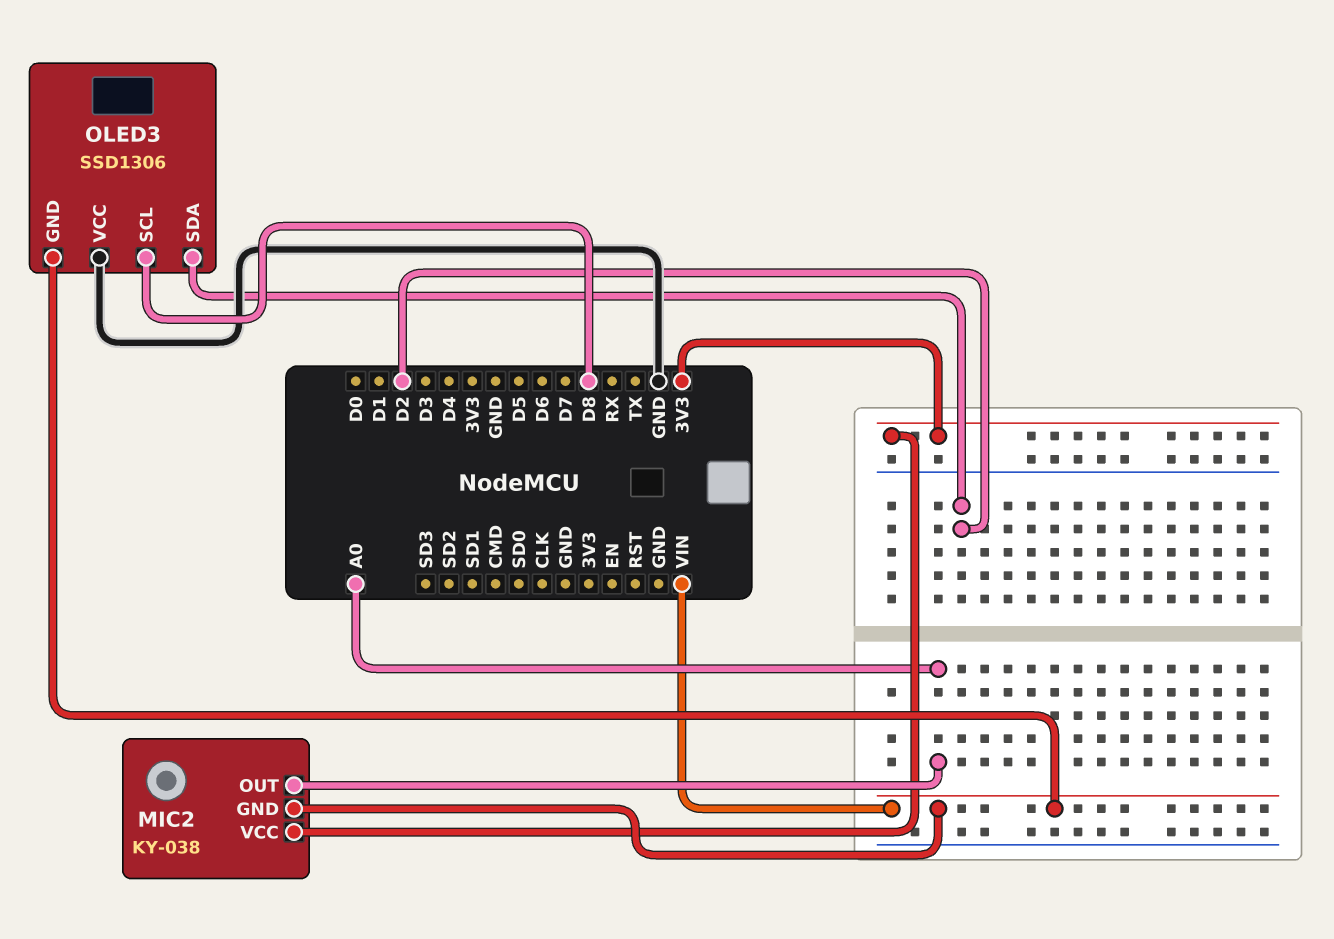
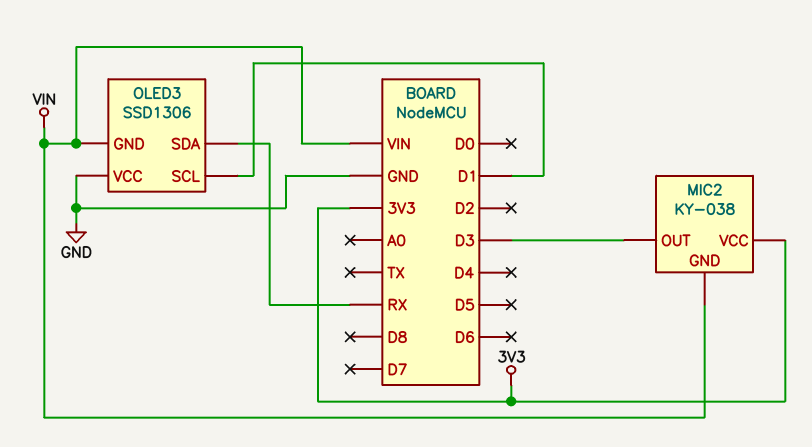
MIC2 pin OUT: A0 -> D3
OLED3 pin SCL: D8 -> D1
OLED3 pin SDA: D2 -> RX

